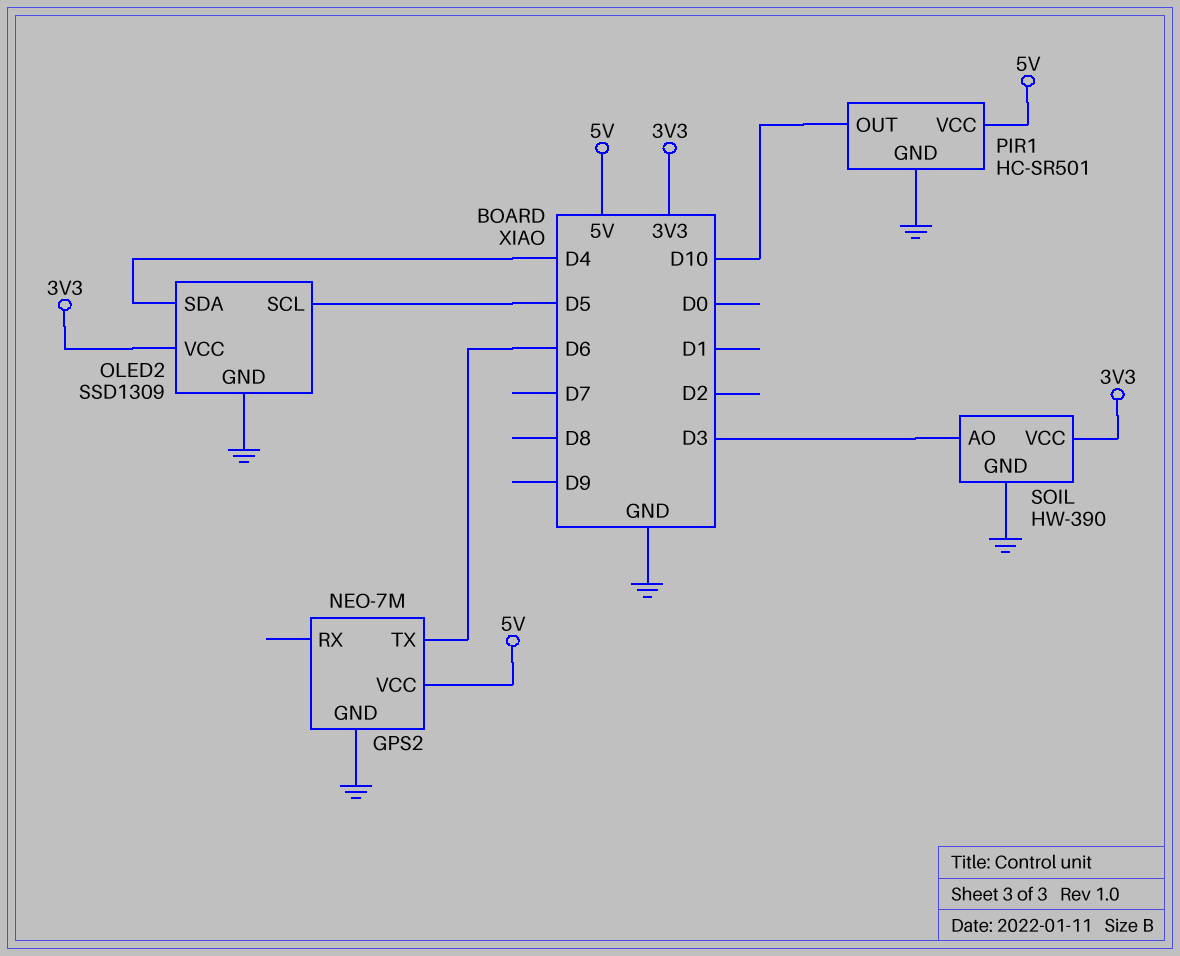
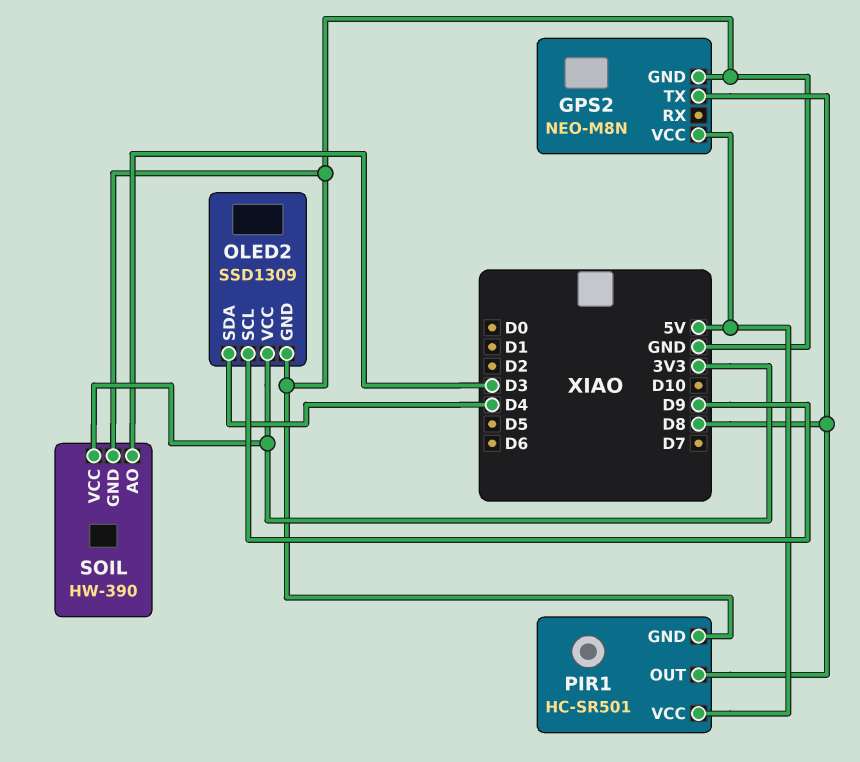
GPS2: NEO-7M -> NEO-M8N
GPS2 pin TX: D6 -> D8
OLED2 pin SCL: D5 -> D9
PIR1 pin OUT: D10 -> D8

